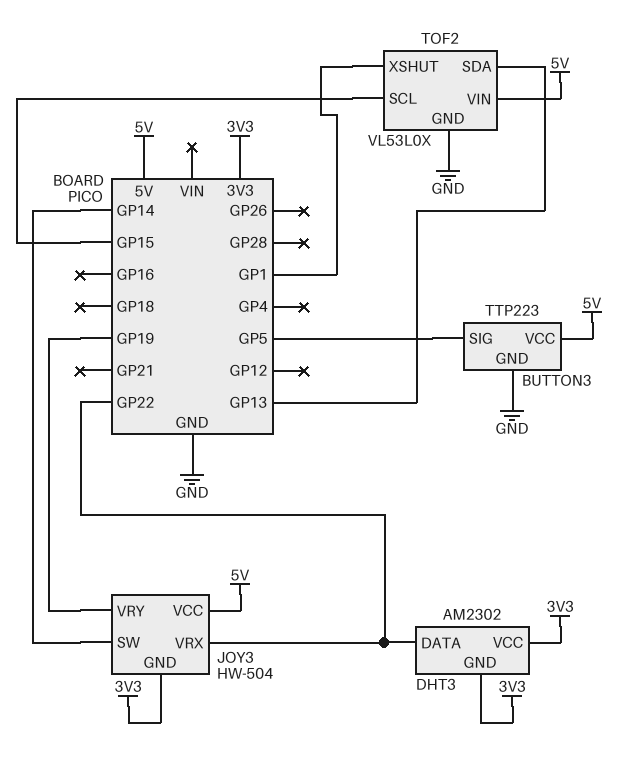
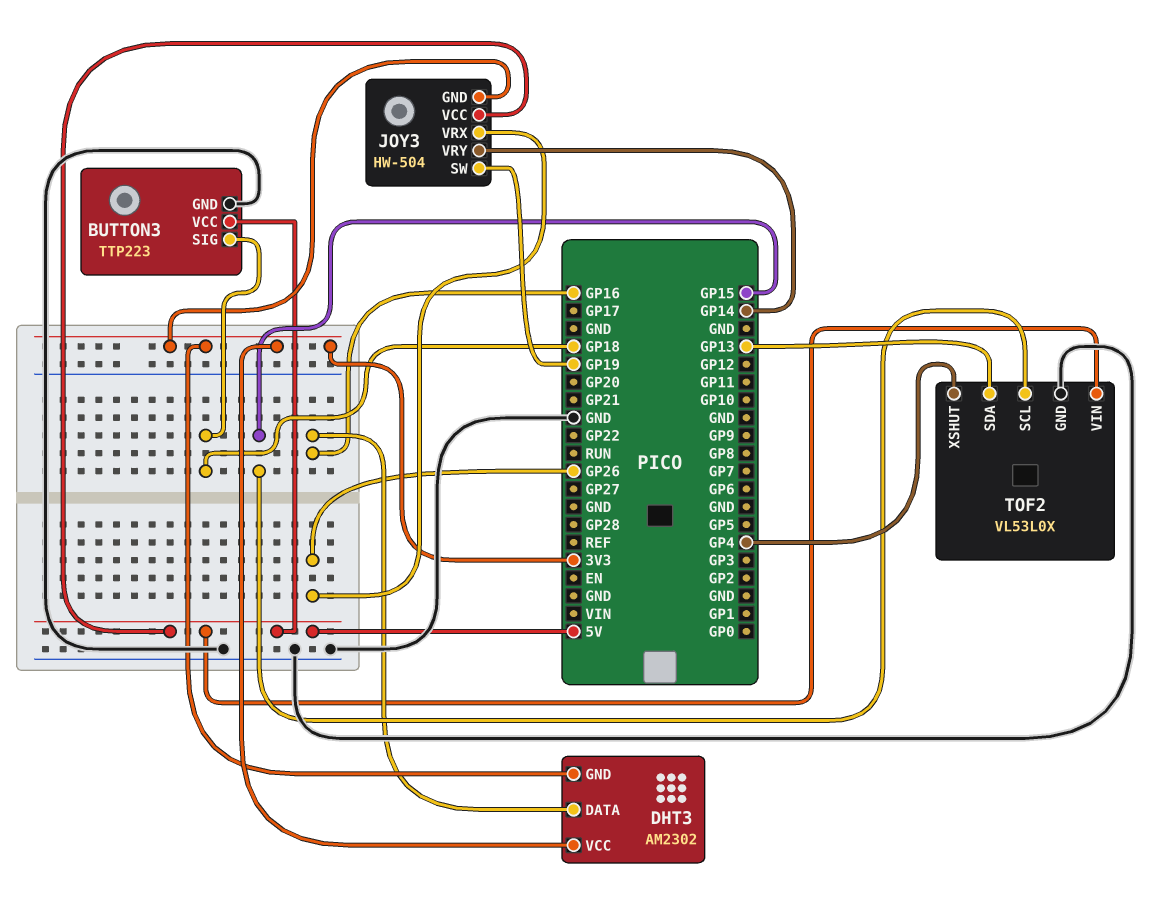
BUTTON3 pin SIG: GP5 -> GP18
DHT3 pin DATA: GP22 -> GP16
JOY3 pin SW: GP14 -> GP19
JOY3 pin VRX: GP22 -> GP26
JOY3 pin VRY: GP19 -> GP14
TOF2 pin XSHUT: GP1 -> GP4

